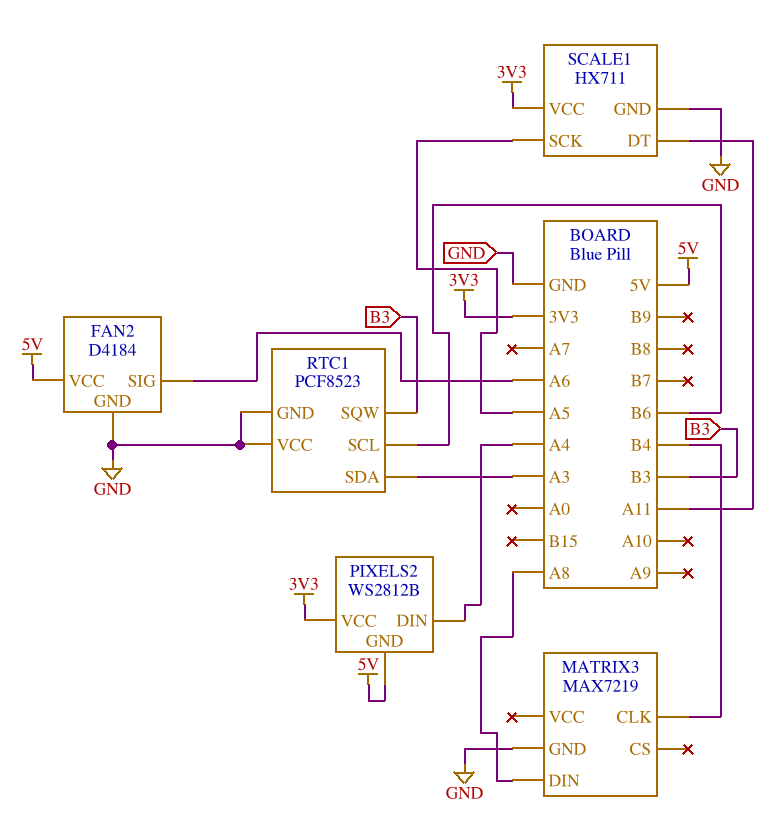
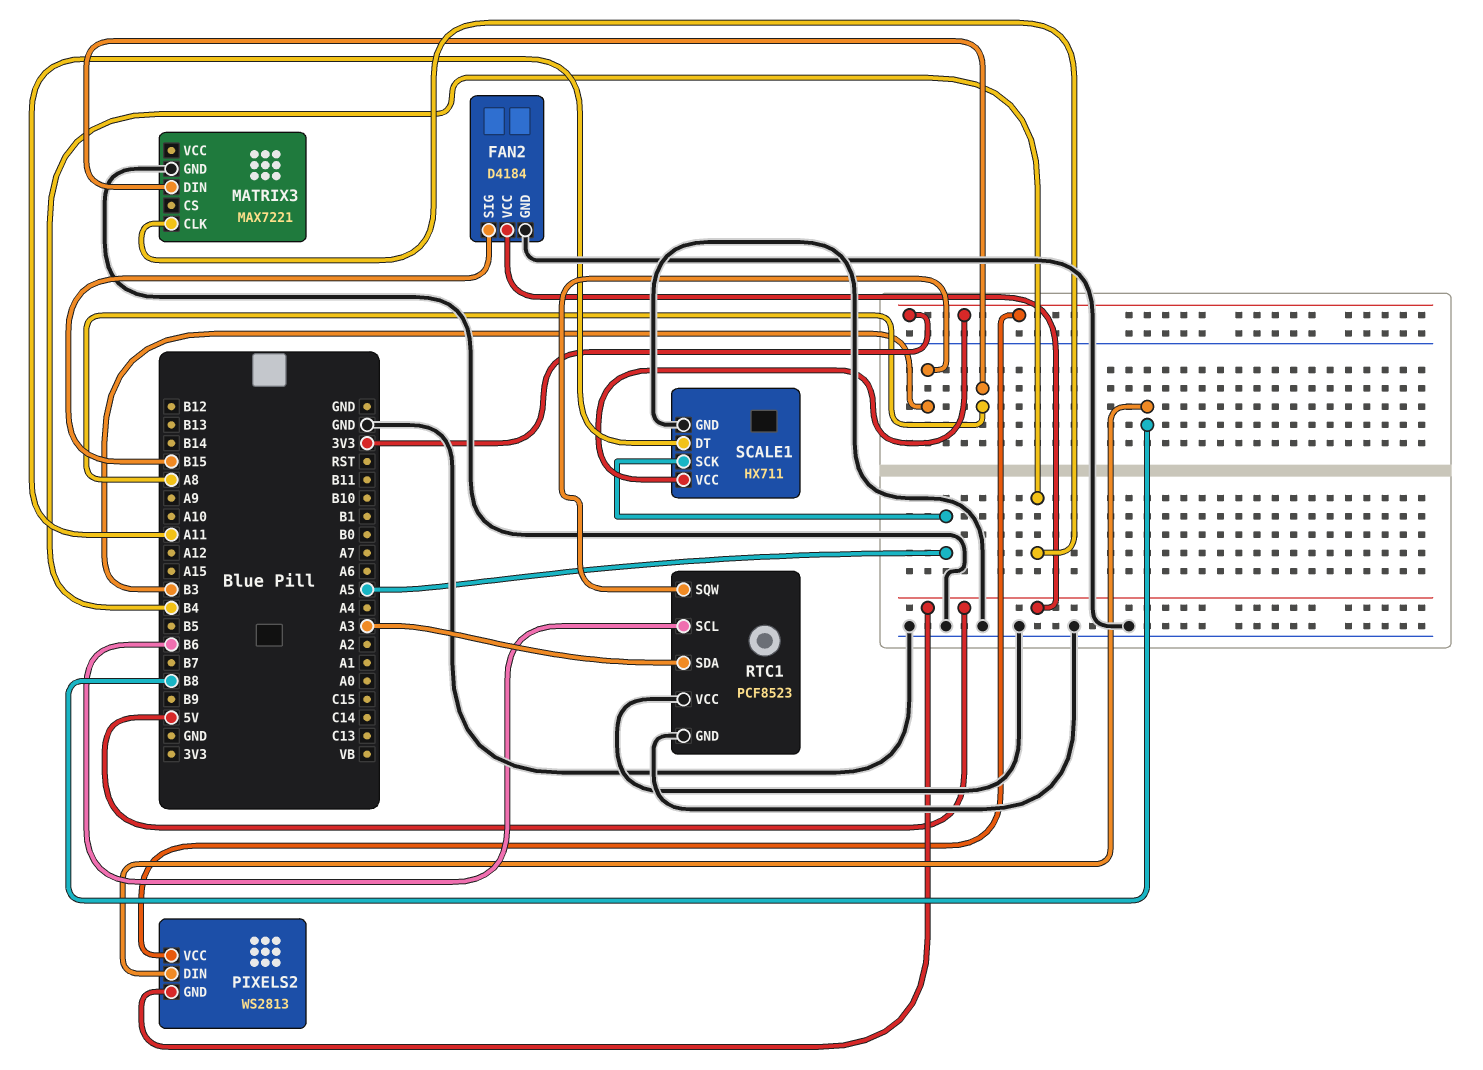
FAN2 pin SIG: A6 -> B15
MATRIX3: MAX7219 -> MAX7221
PIXELS2: WS2812B -> WS2813
PIXELS2 pin DIN: A4 -> B8

